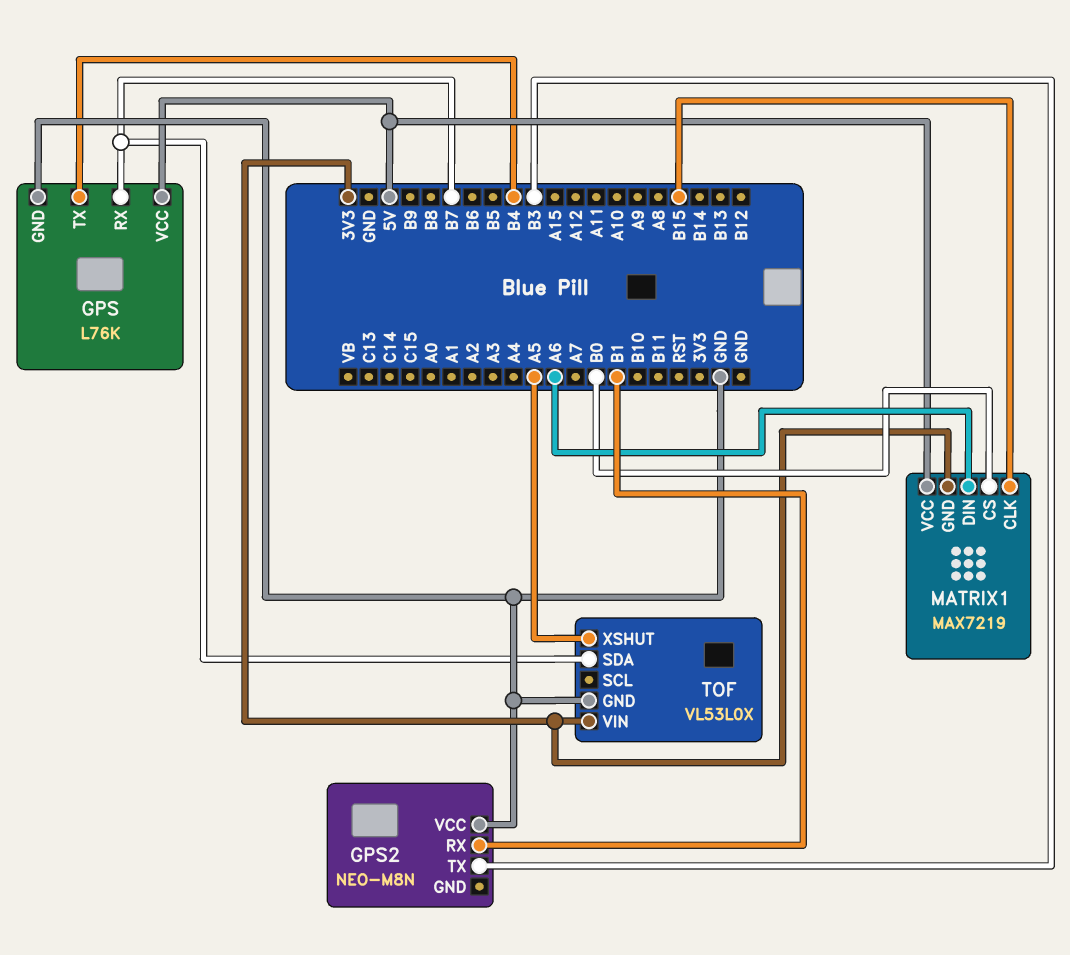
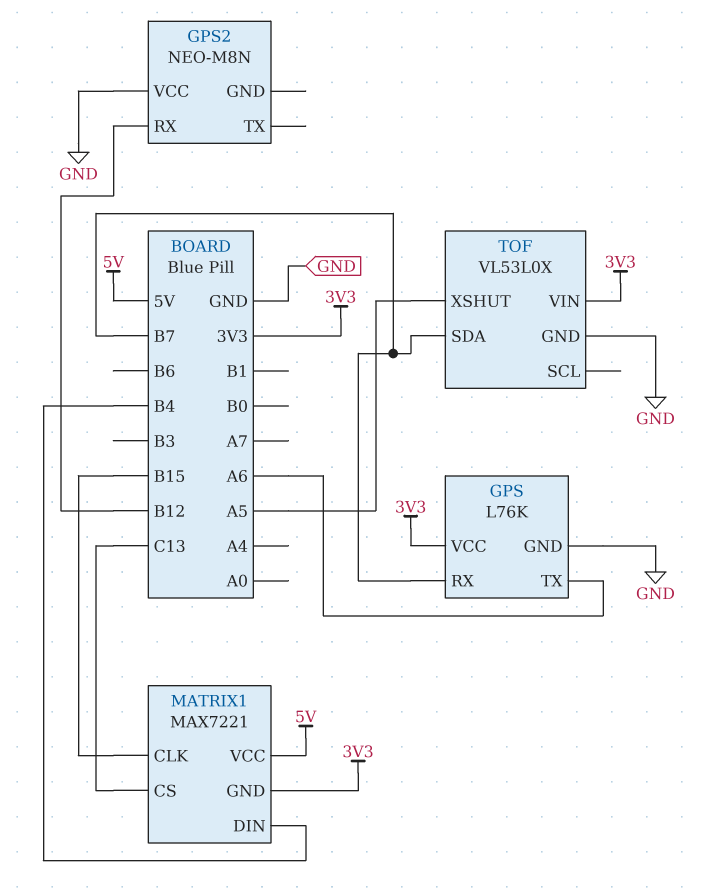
GPS pin TX: B4 -> A6
GPS pin VCC: 5V -> 3V3
GPS2 pin RX: B1 -> B12
GPS2 pin TX: B3 -> none
MATRIX1: MAX7219 -> MAX7221
MATRIX1 pin CS: B0 -> C13
MATRIX1 pin DIN: A6 -> B4

